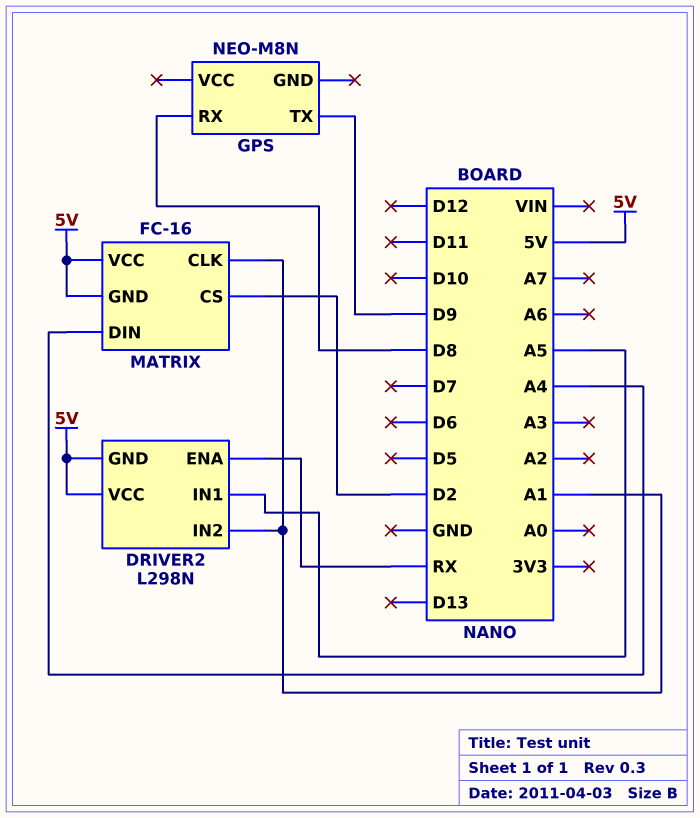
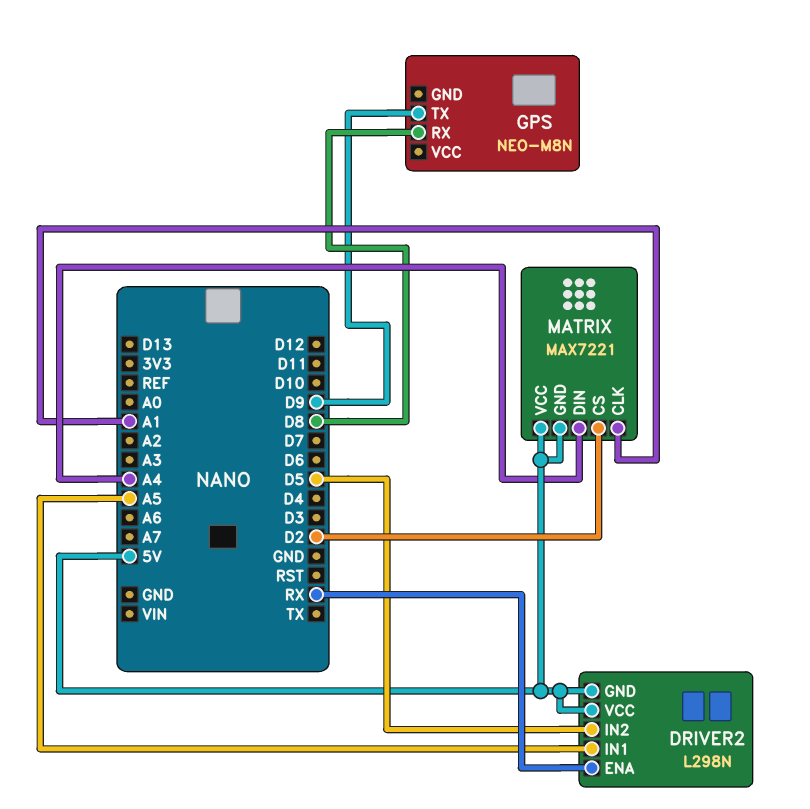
DRIVER2 pin IN2: A1 -> D5
MATRIX: FC-16 -> MAX7221

